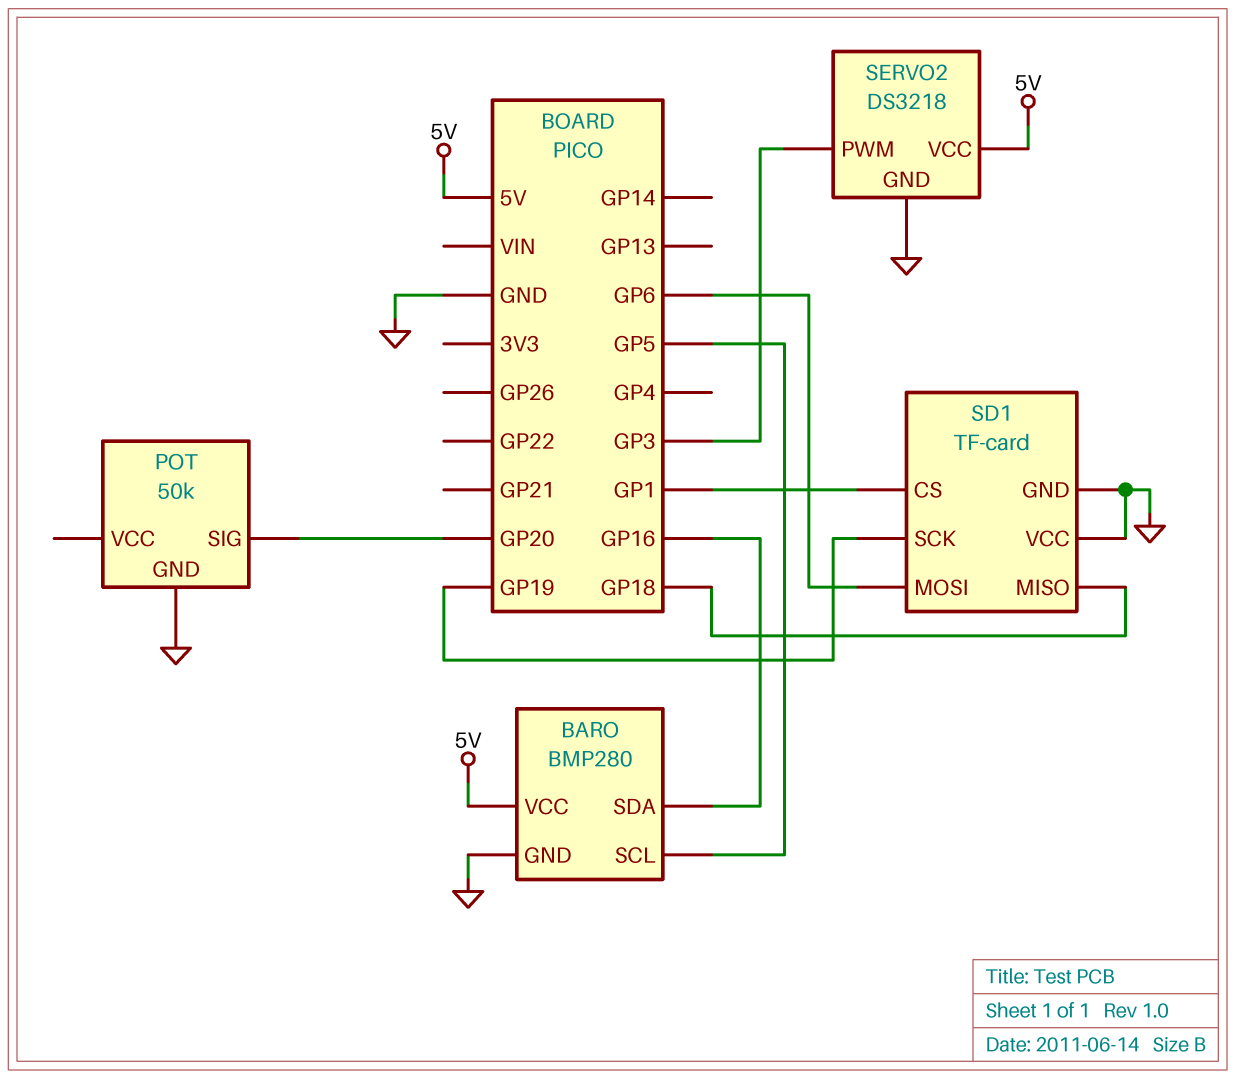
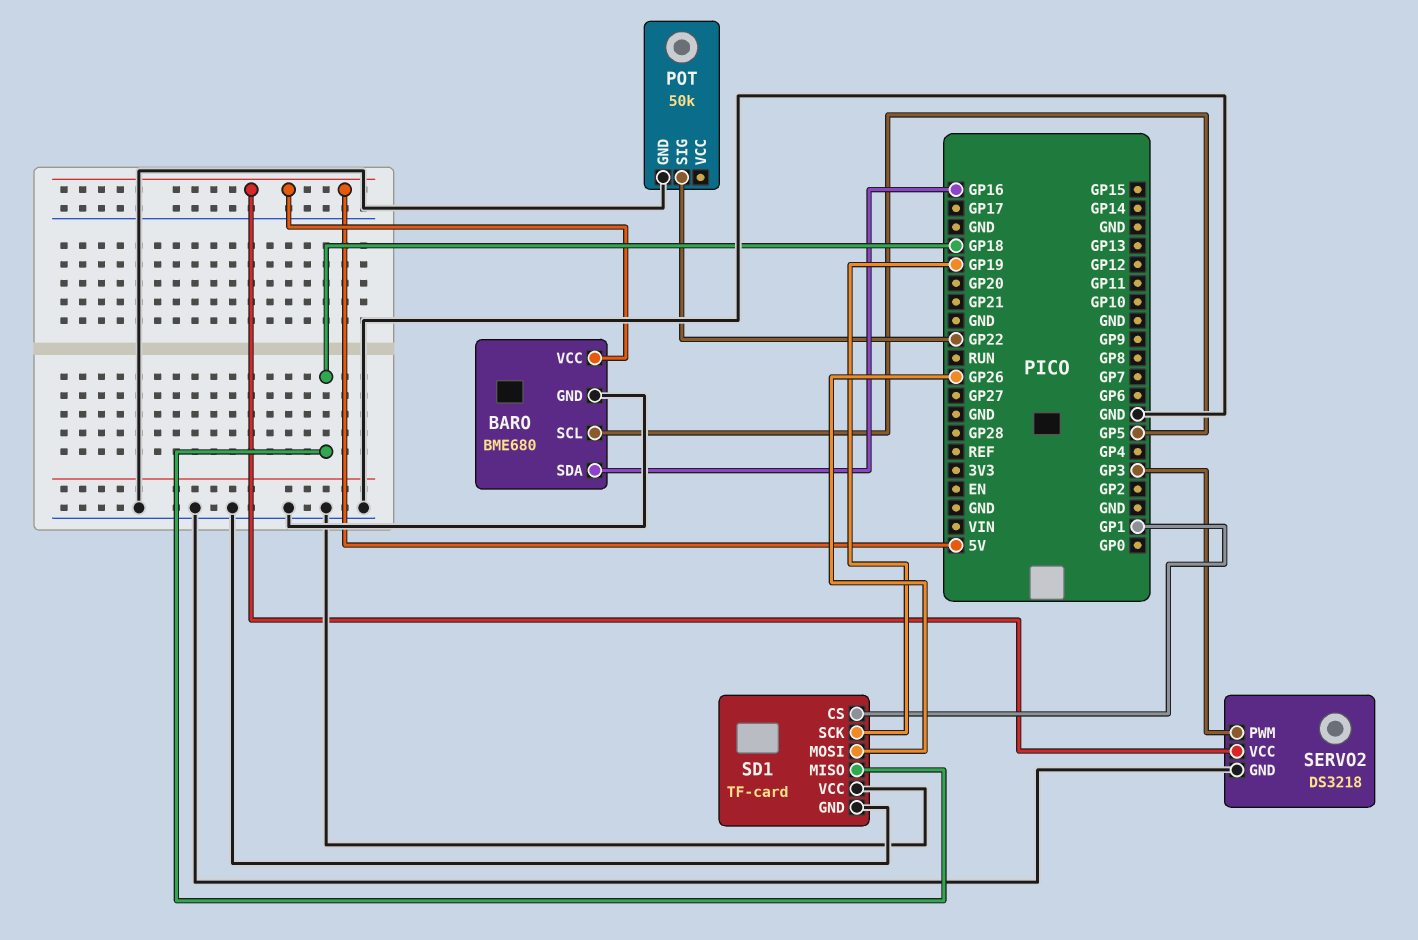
BARO: BMP280 -> BME680
POT pin SIG: GP20 -> GP22
SD1 pin MOSI: GP6 -> GP26

